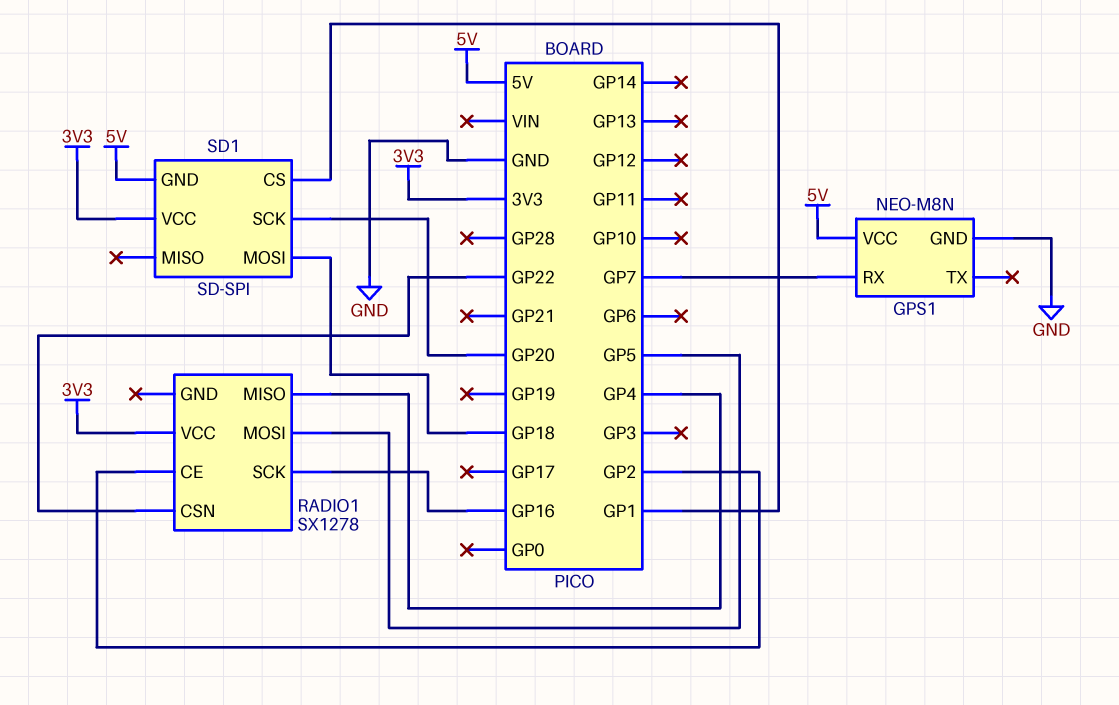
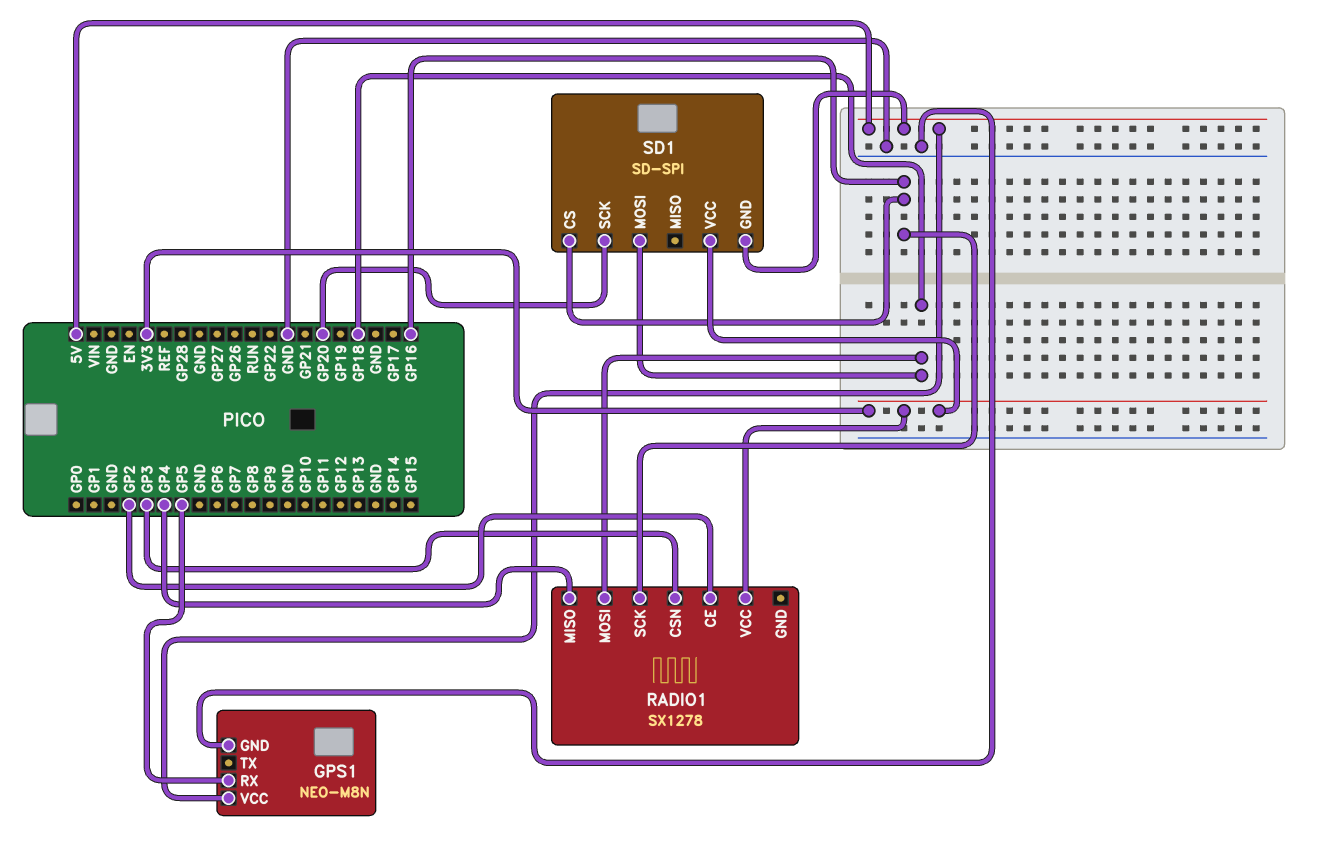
GPS1 pin RX: GP7 -> GP5
RADIO1 pin CSN: GP22 -> GP3
RADIO1 pin MOSI: GP5 -> GP18
SD1 pin CS: GP1 -> GP16

